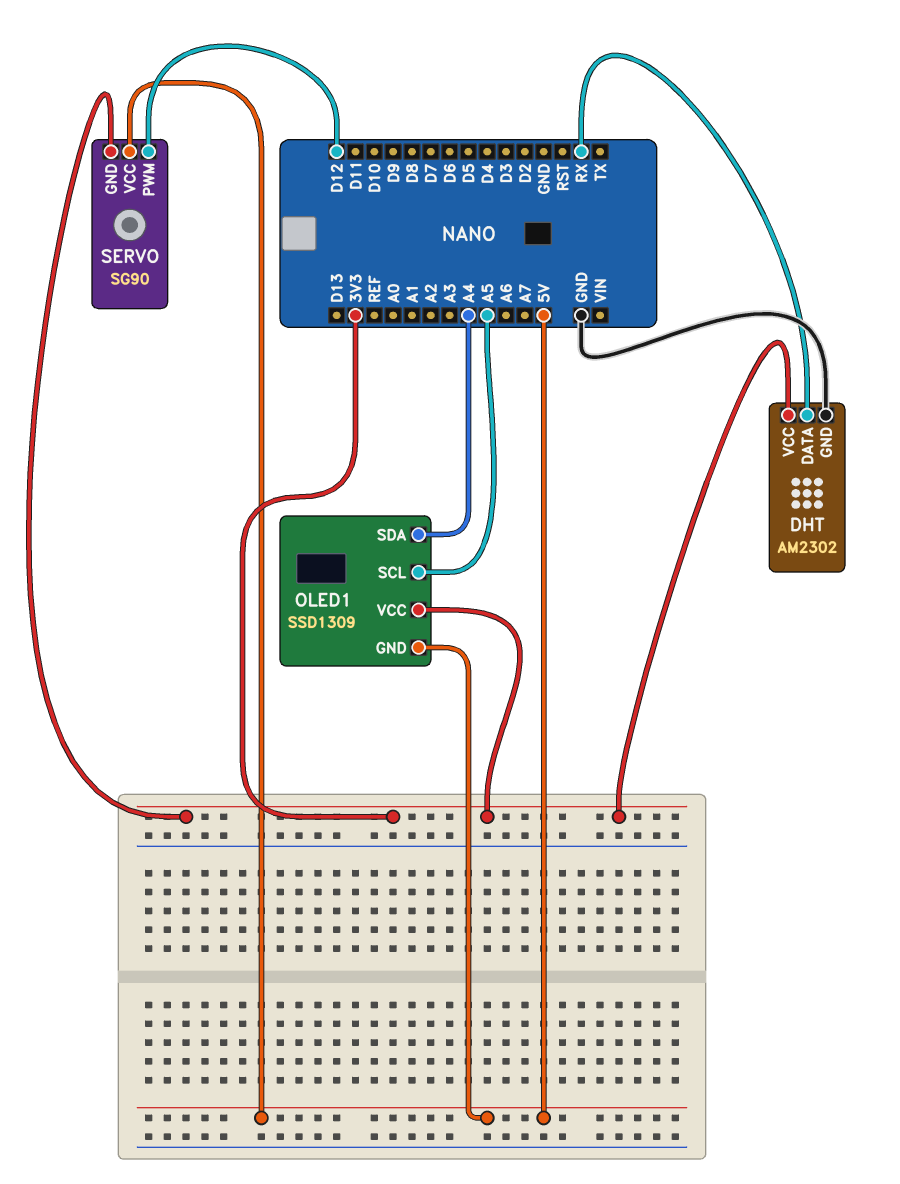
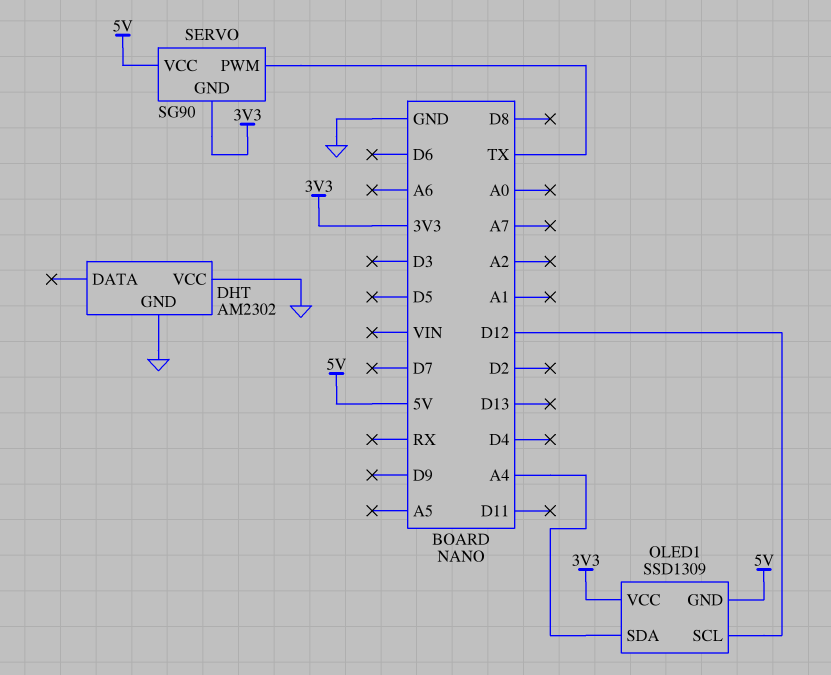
DHT pin DATA: RX -> none
DHT pin VCC: 3V3 -> GND
OLED1 pin SCL: A5 -> D12
SERVO pin PWM: D12 -> TX

